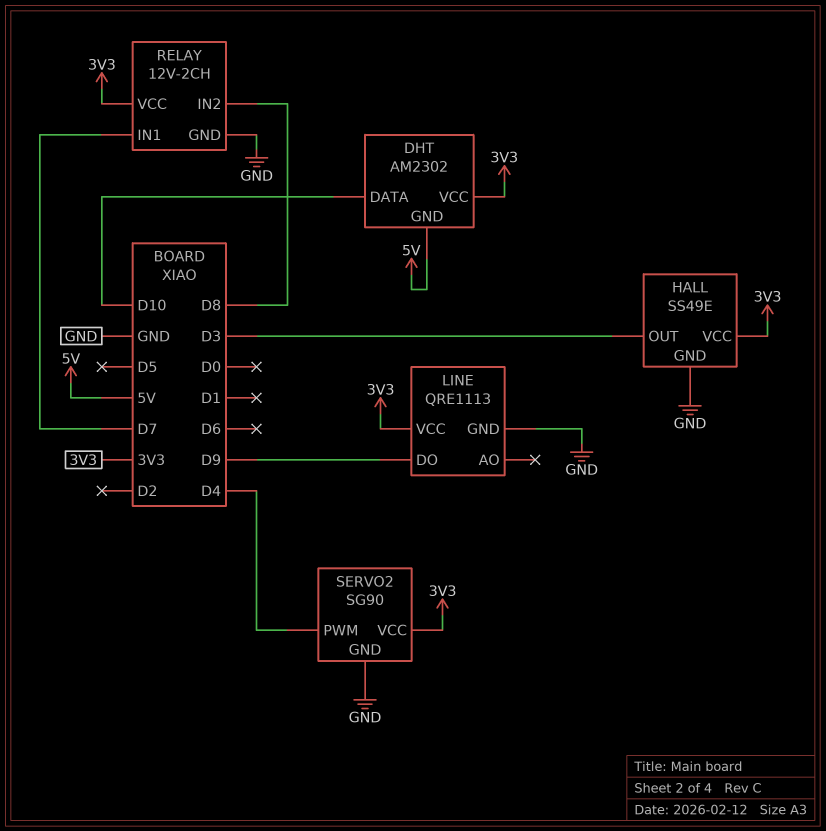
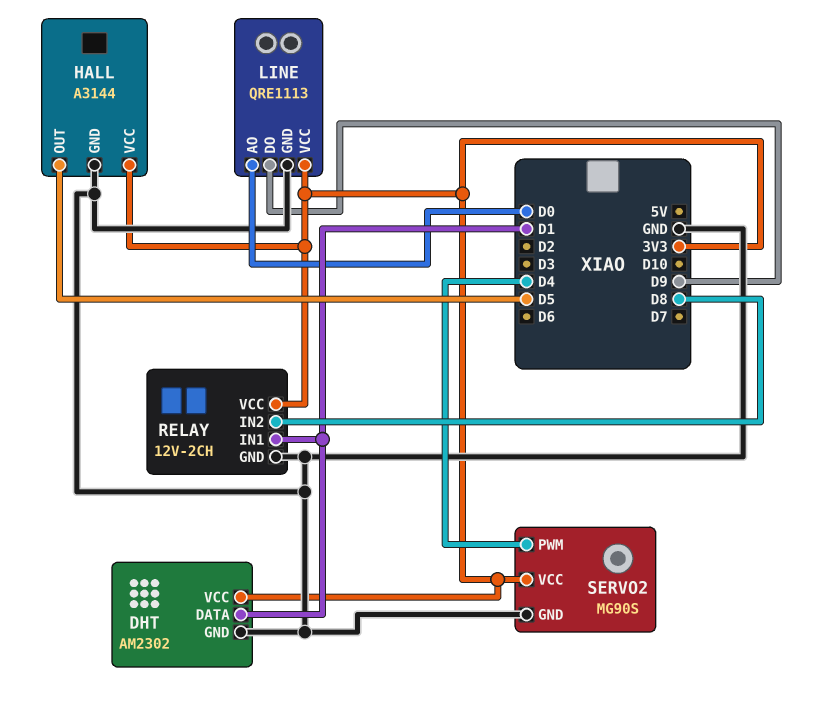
DHT pin DATA: D10 -> D1
DHT pin GND: 5V -> GND
HALL: SS49E -> A3144
HALL pin OUT: D3 -> D5
LINE pin AO: none -> D0
RELAY pin IN1: D7 -> D1
SERVO2: SG90 -> MG90S

